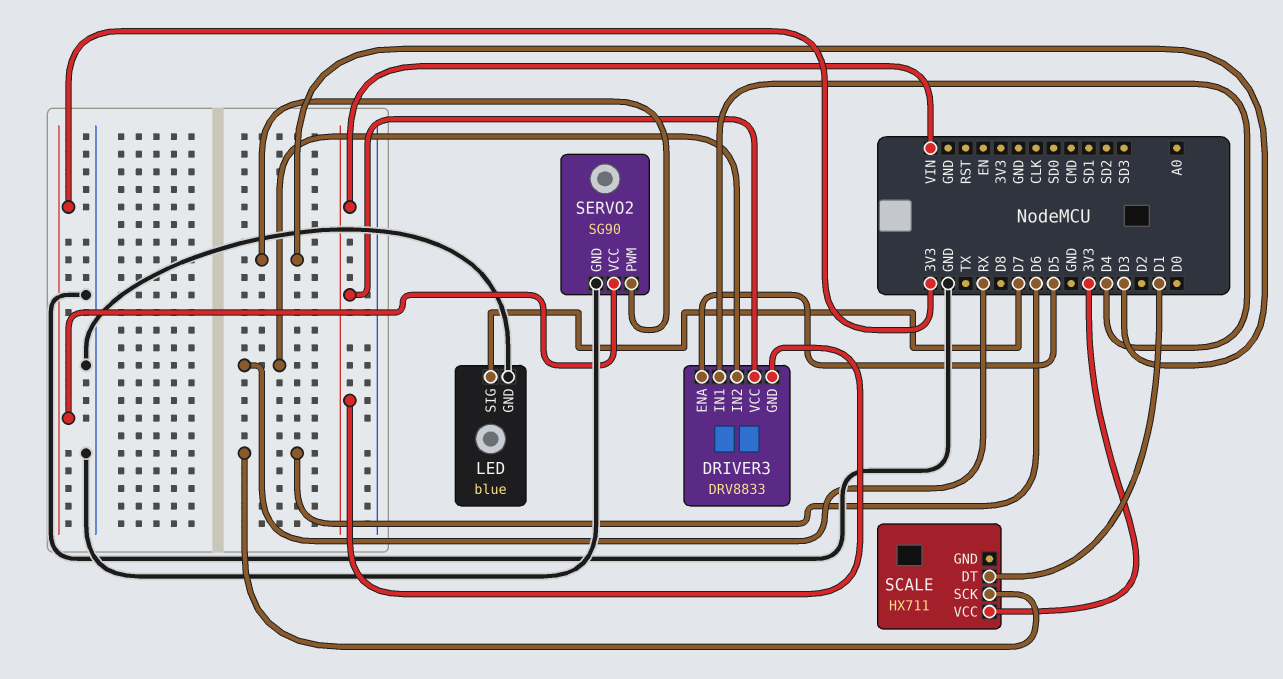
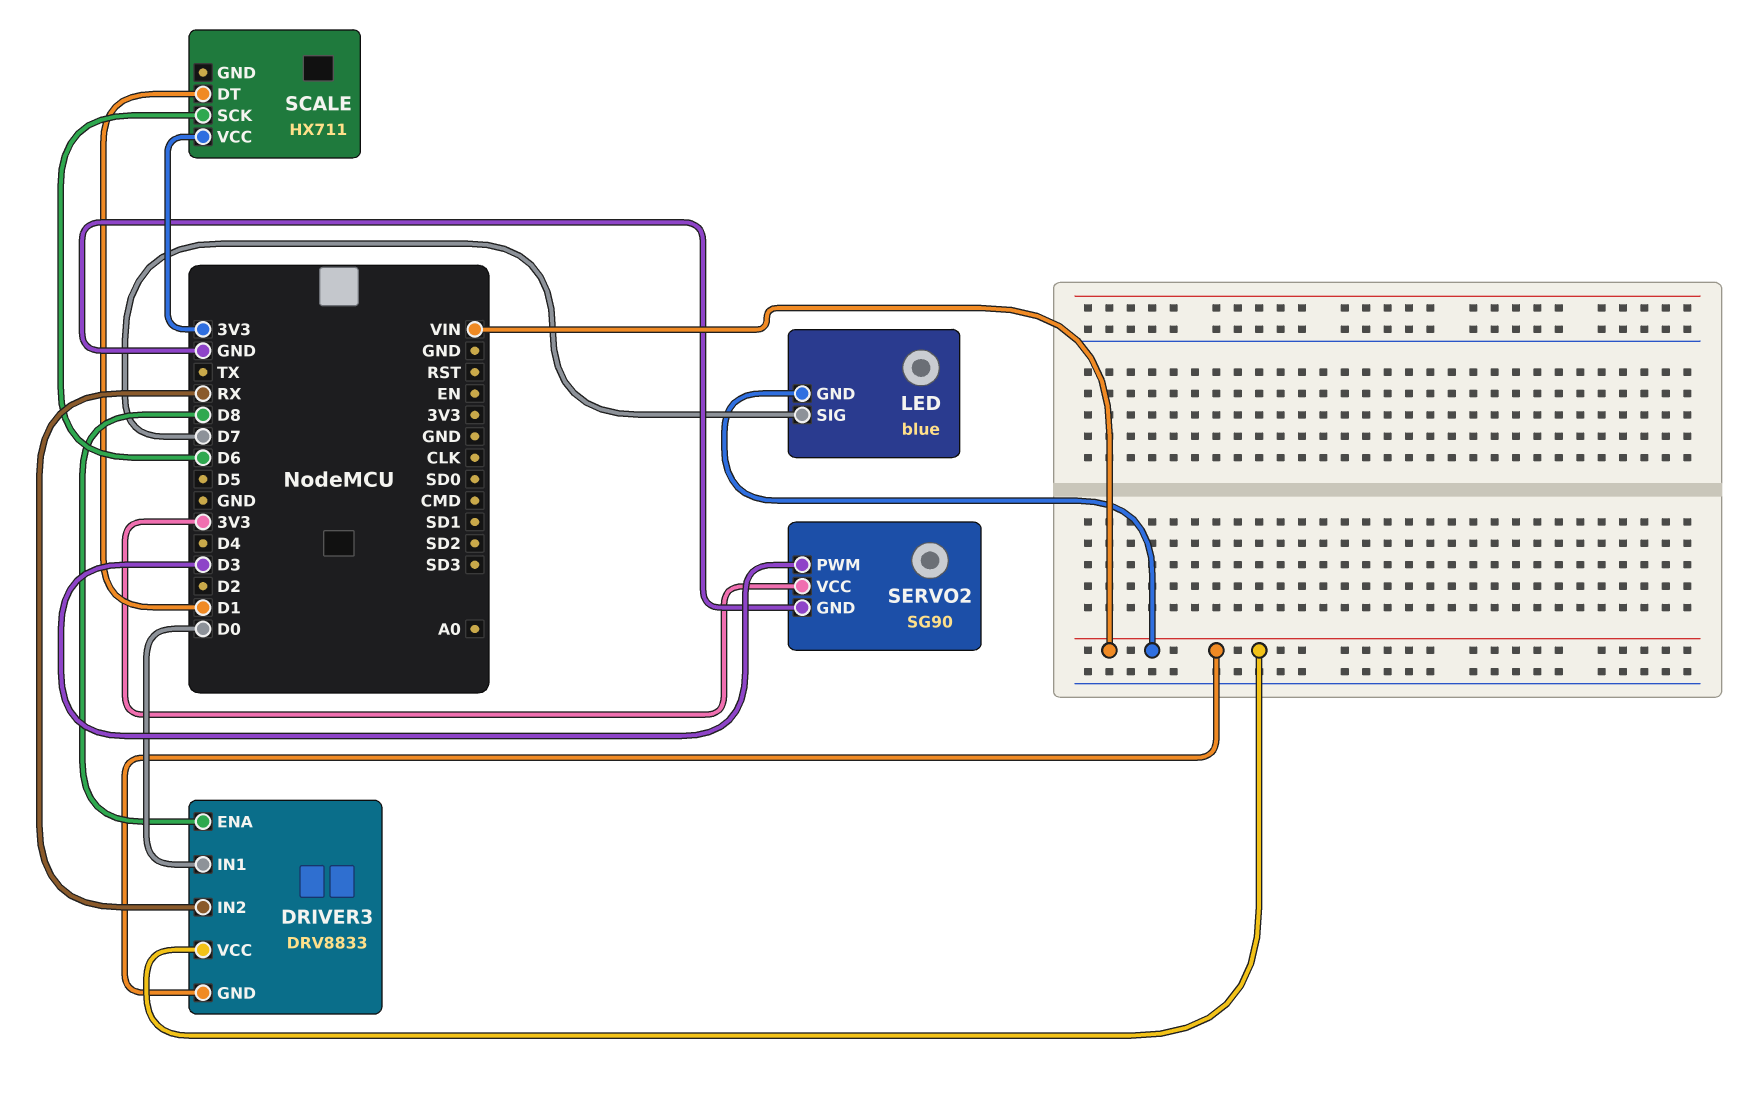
DRIVER3 pin ENA: D5 -> D8
DRIVER3 pin IN1: D4 -> D0
LED pin GND: GND -> VIN

